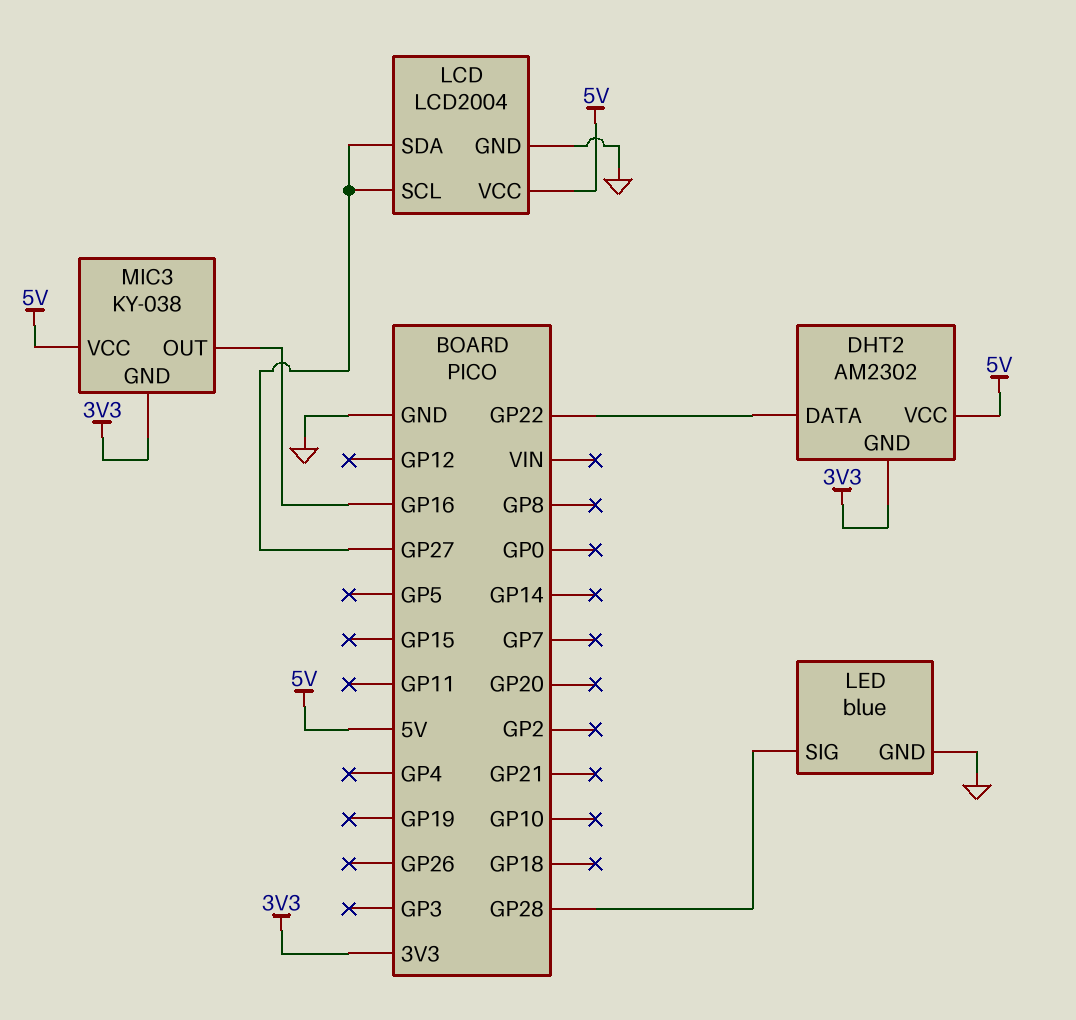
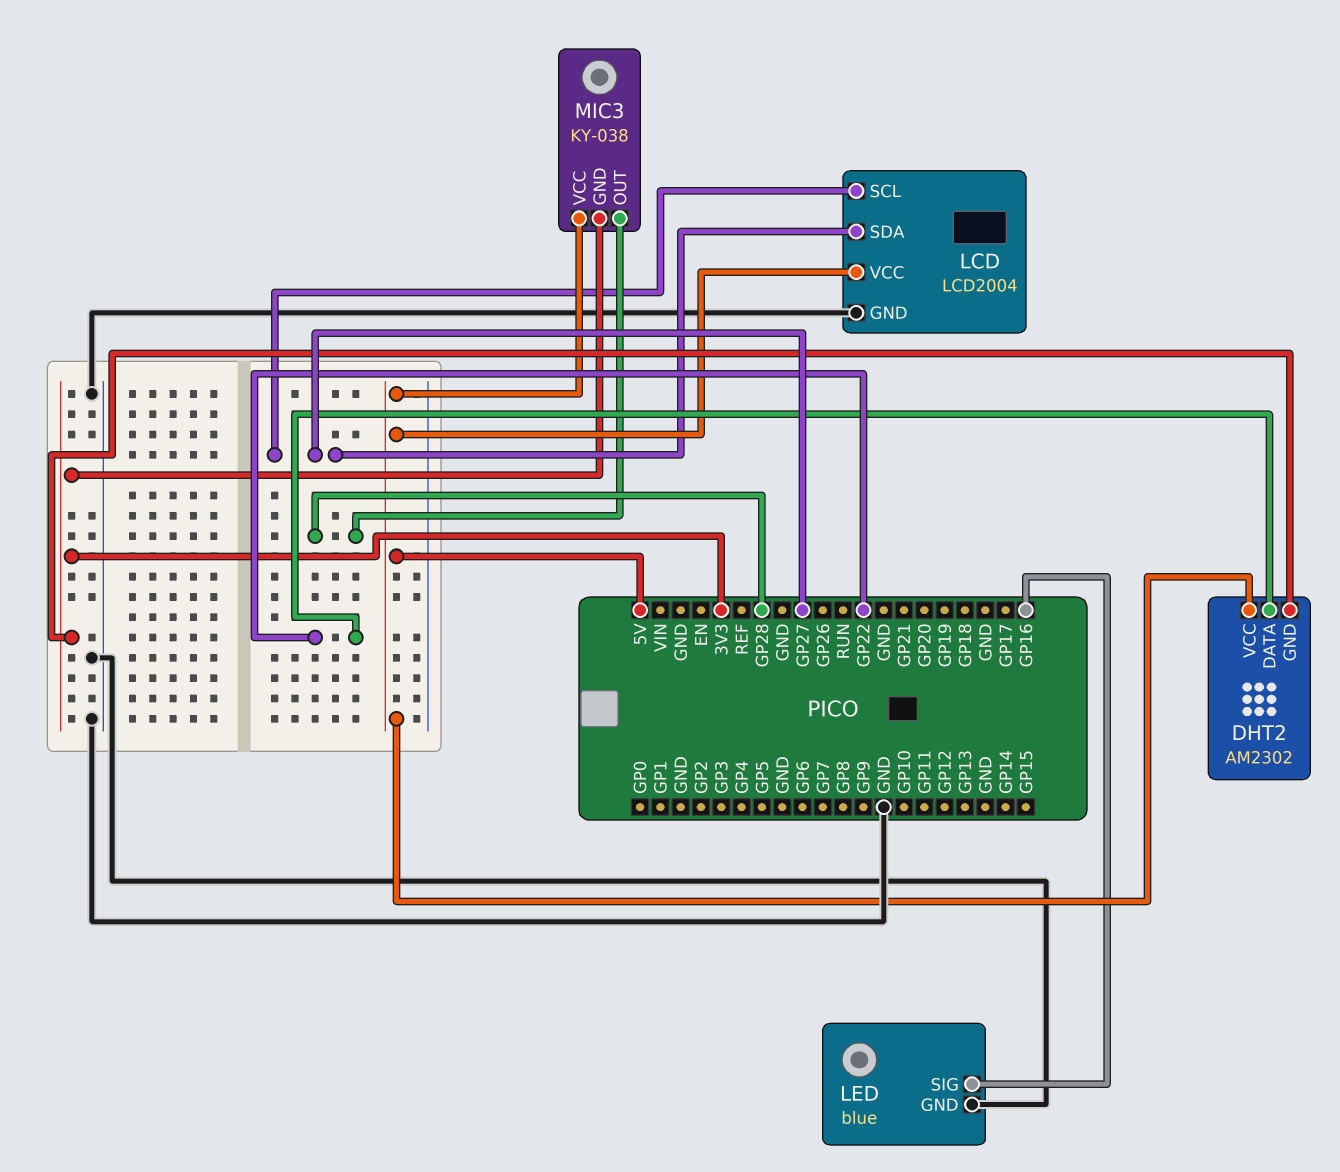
LED pin SIG: GP28 -> GP16
MIC3 pin OUT: GP16 -> GP28

